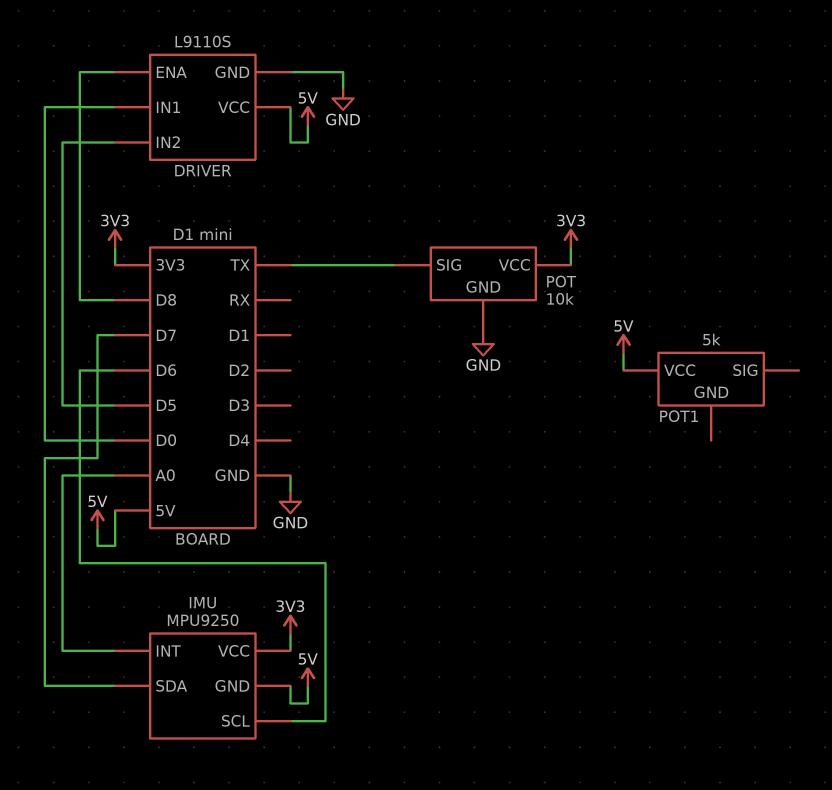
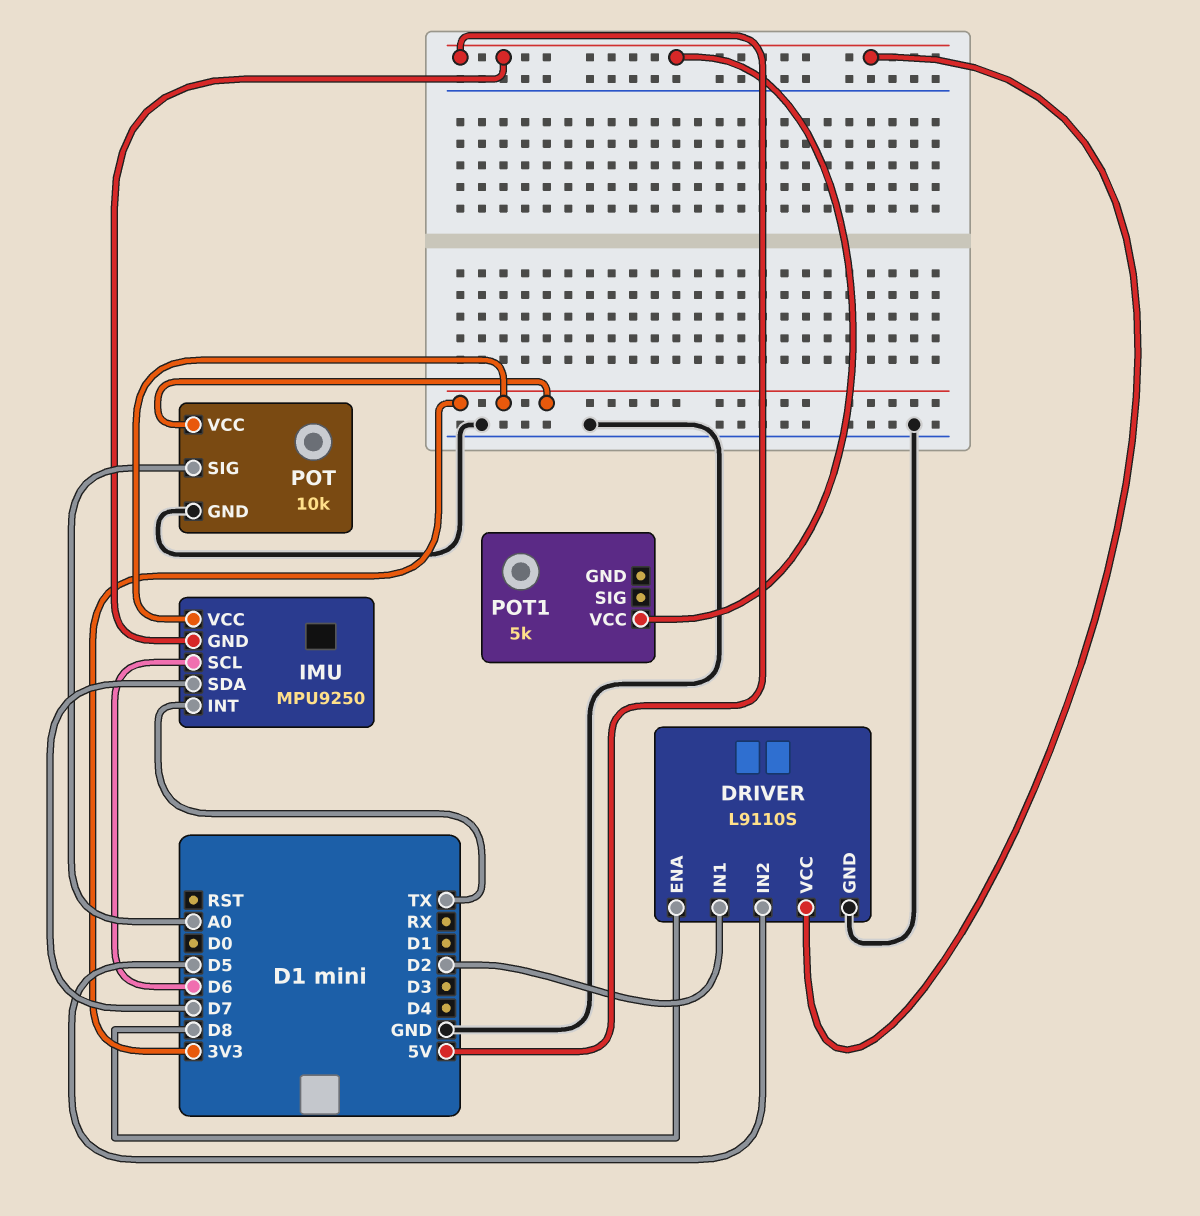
DRIVER pin IN1: D0 -> D2
IMU pin INT: A0 -> TX
POT pin SIG: TX -> A0

